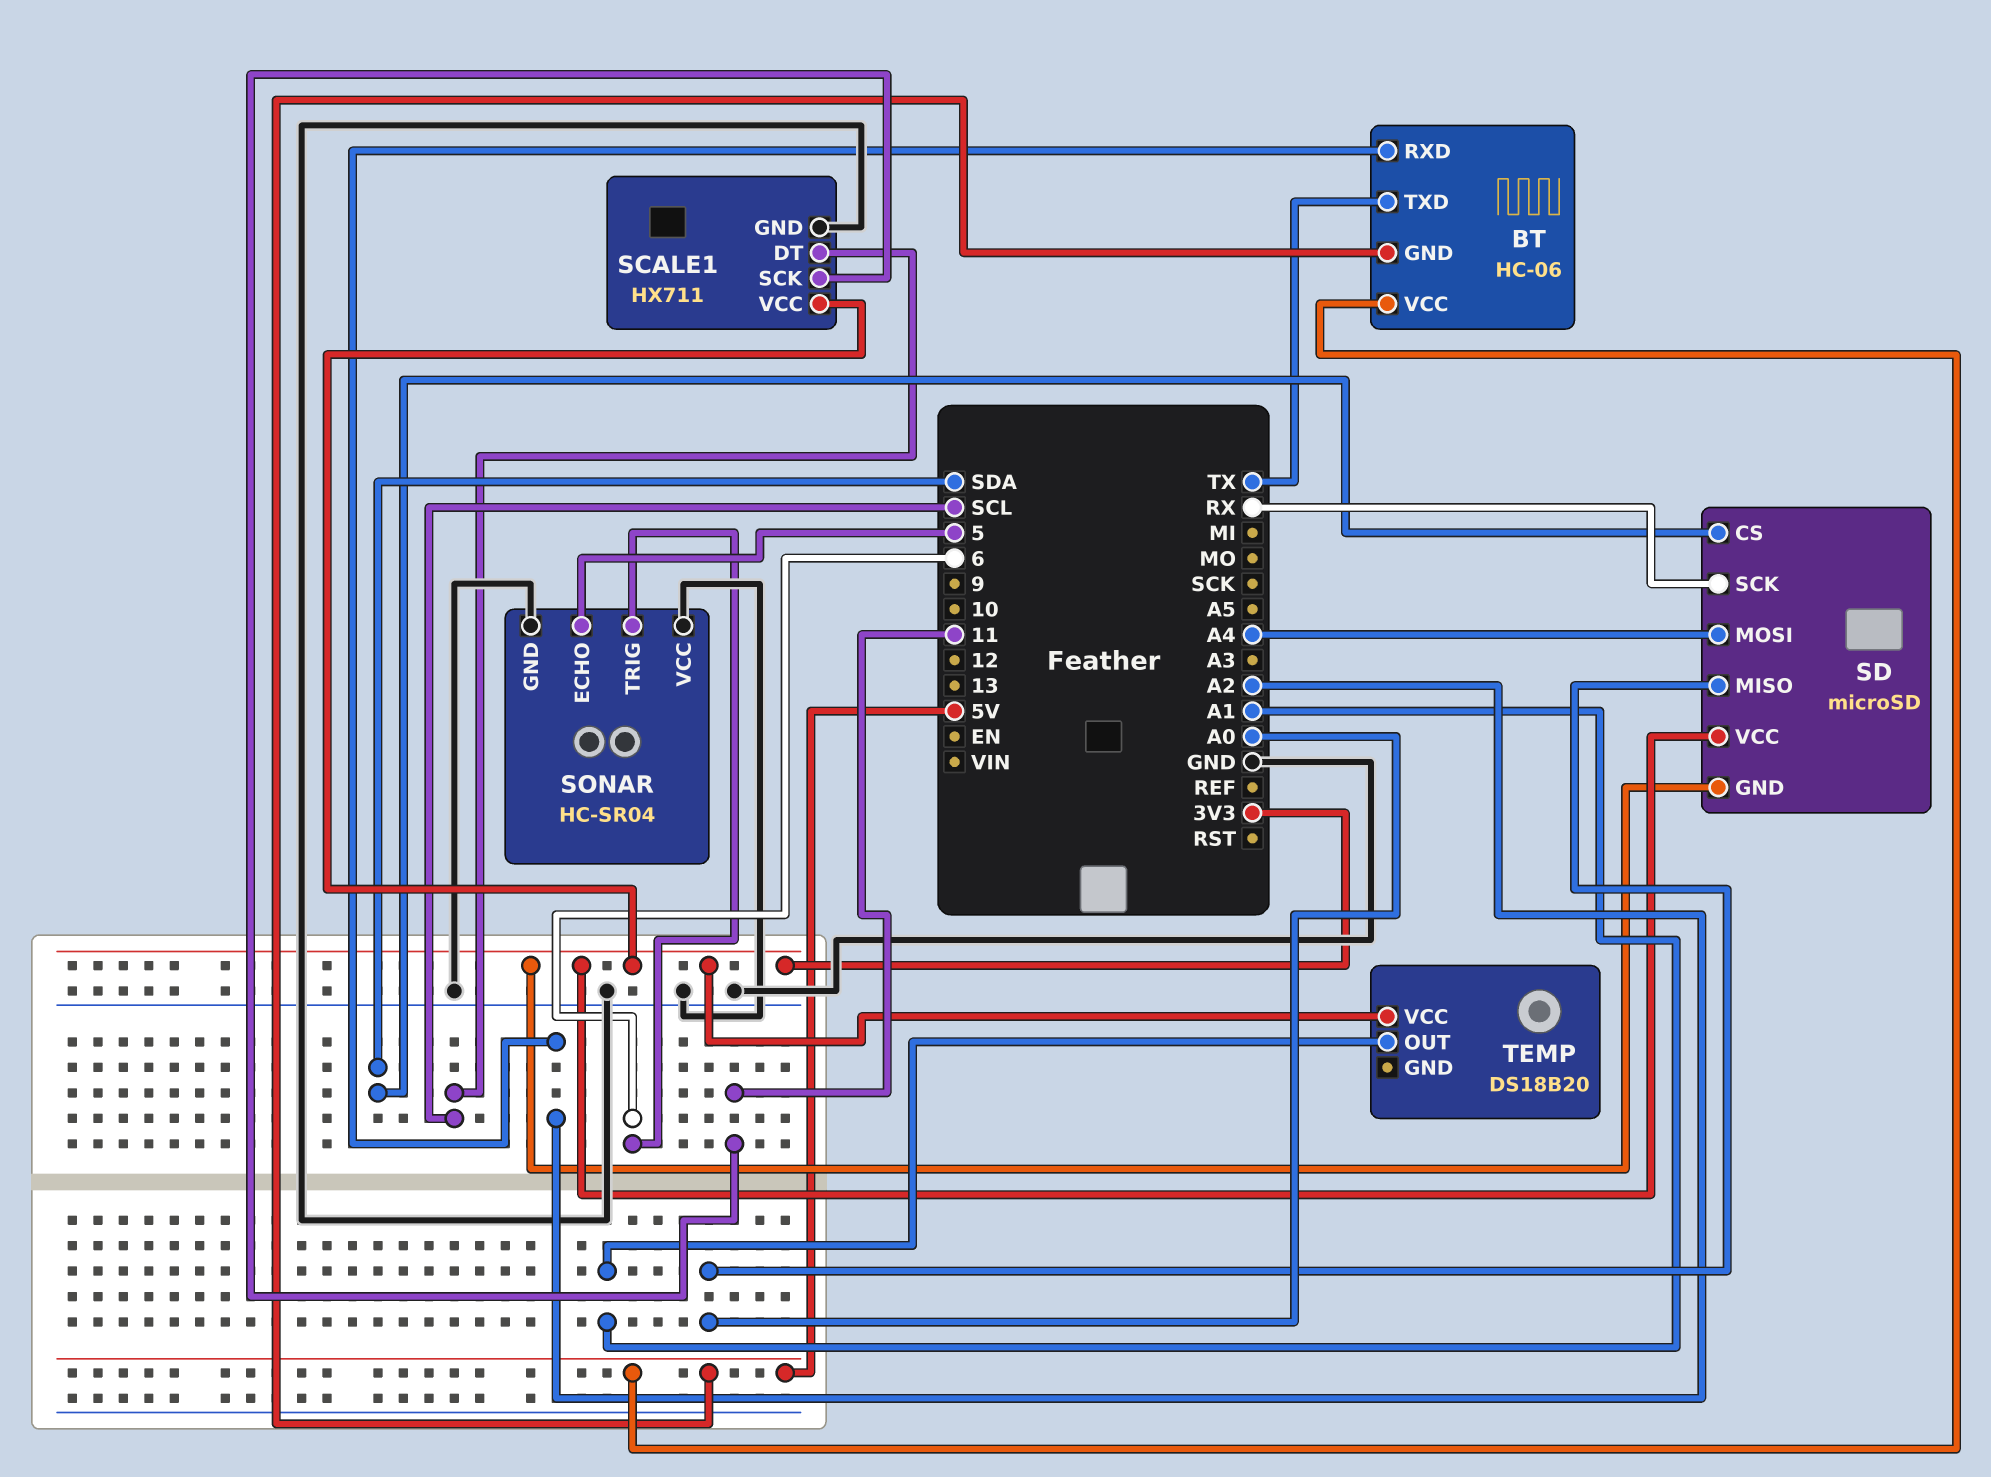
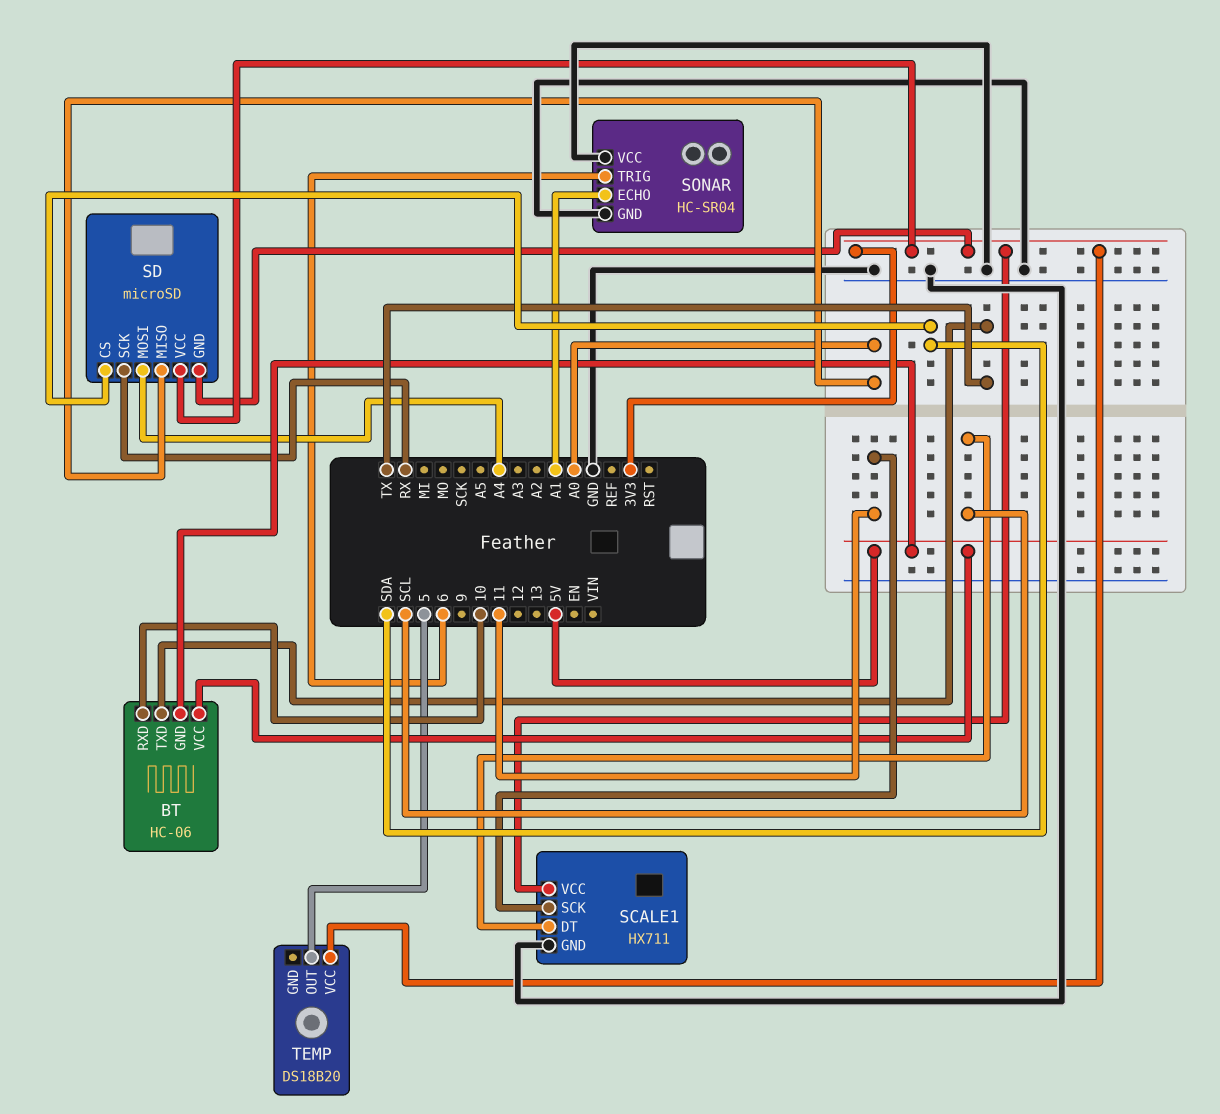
BT pin RXD: A2 -> 10
SONAR pin ECHO: 5 -> A1
TEMP pin OUT: A1 -> 5

